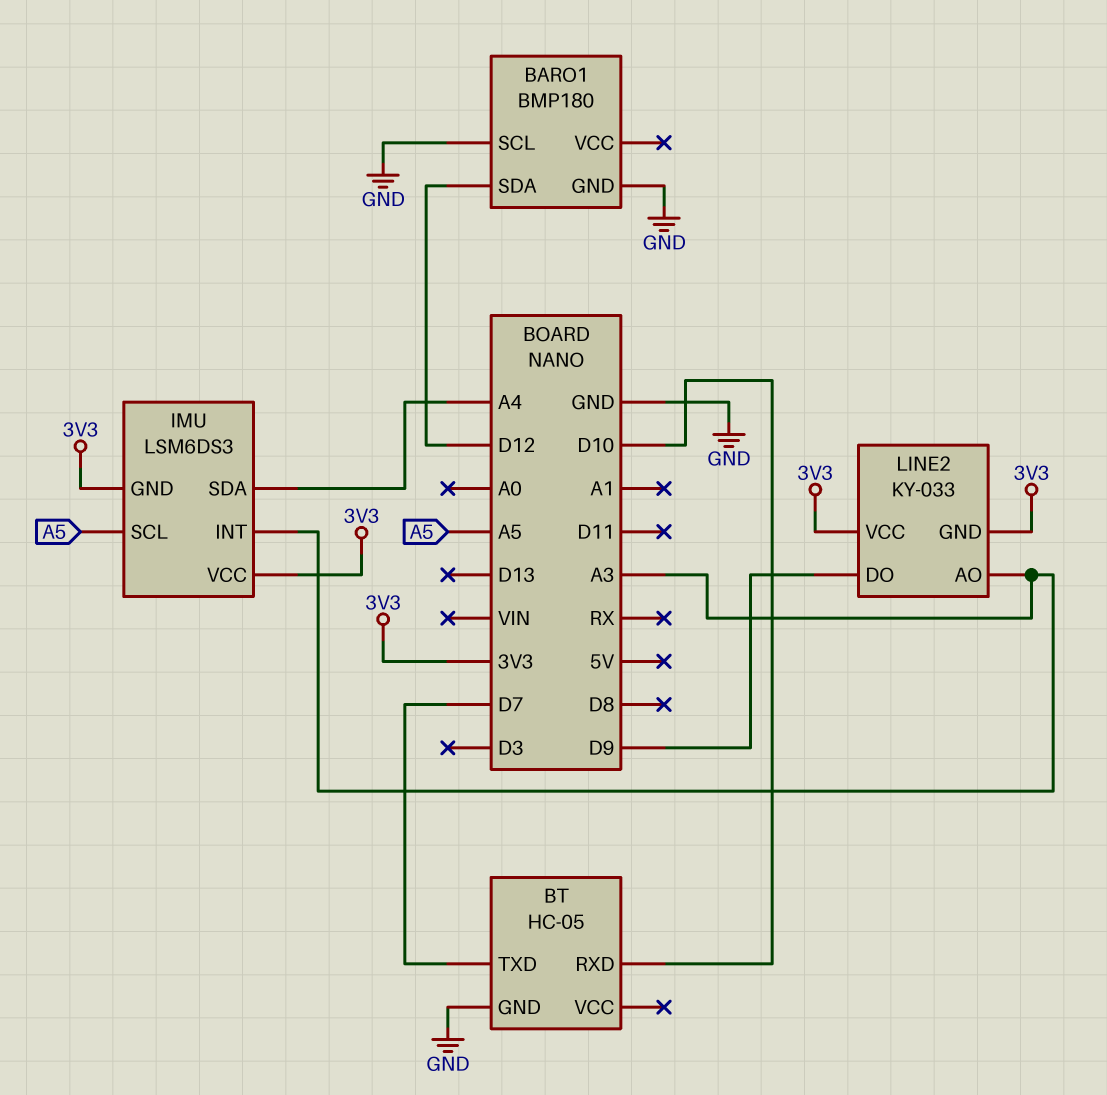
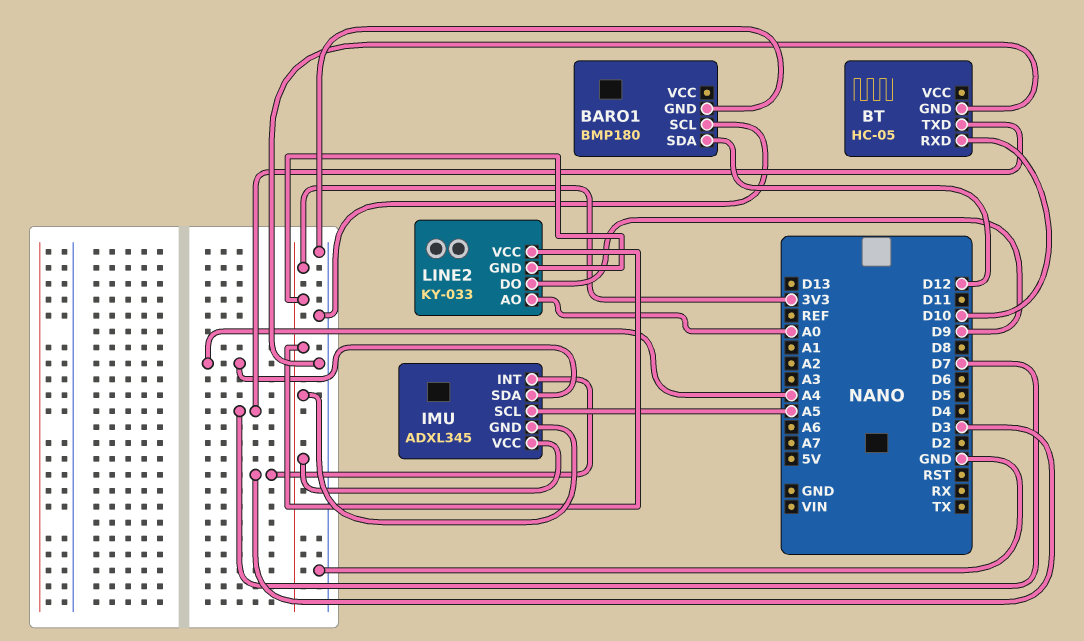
IMU: LSM6DS3 -> ADXL345
IMU pin INT: A3 -> D3
LINE2 pin AO: A3 -> A0

